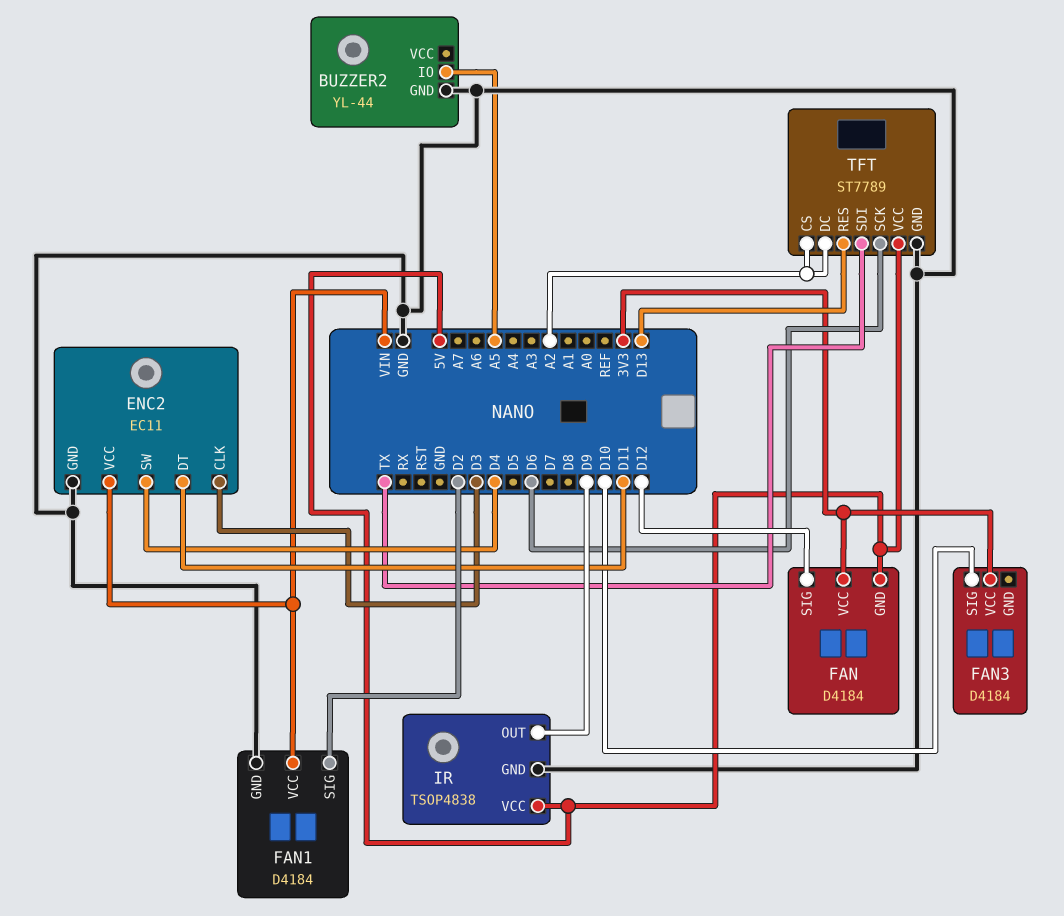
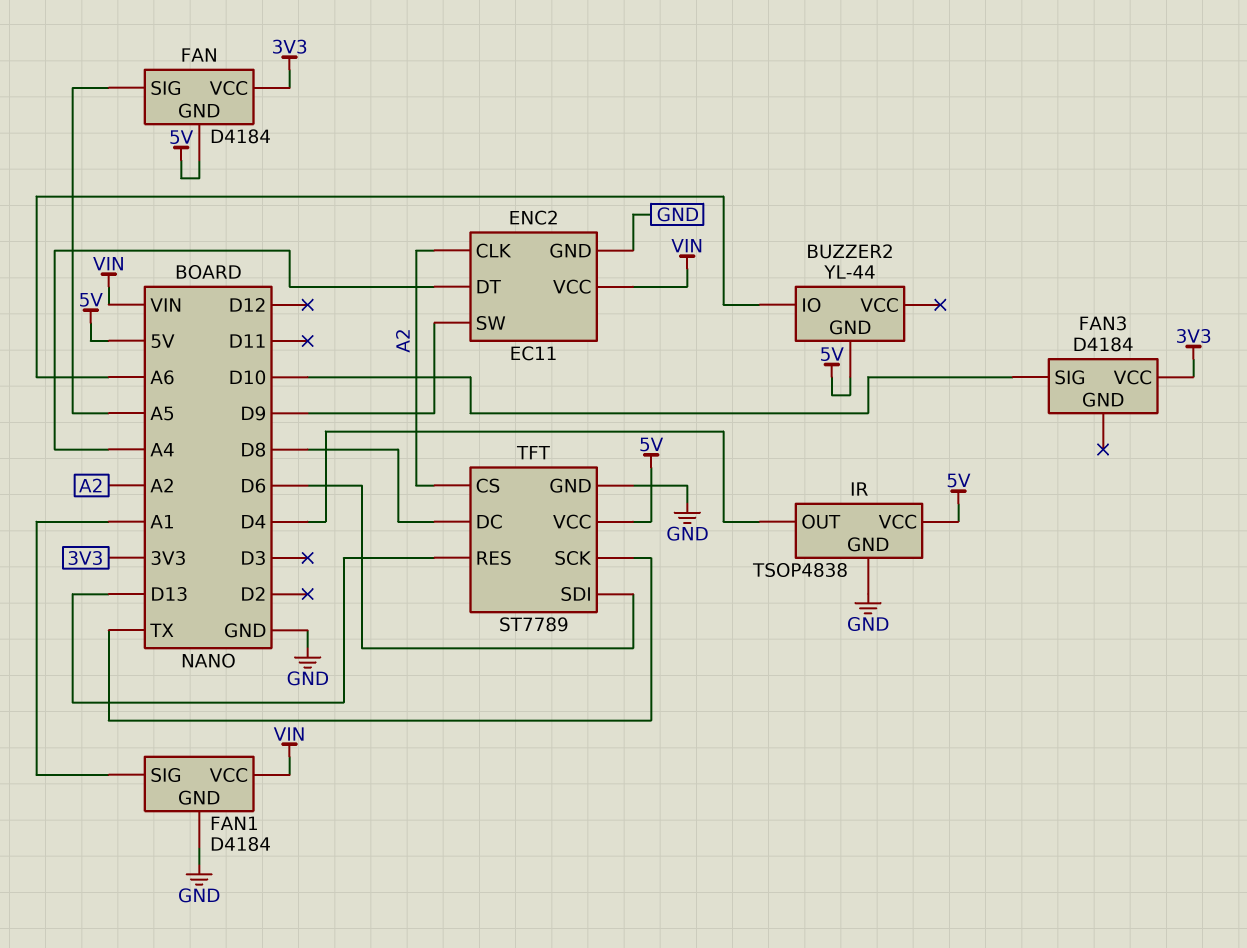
BUZZER2 pin GND: GND -> 5V
BUZZER2 pin IO: A5 -> A6
ENC2 pin CLK: D3 -> A2
ENC2 pin DT: D11 -> A4
ENC2 pin SW: D4 -> D9
FAN pin SIG: D12 -> A5
FAN1 pin SIG: D2 -> A1
IR pin OUT: D9 -> D4
TFT pin DC: A2 -> D8
TFT pin SCK: D6 -> TX
TFT pin SDI: TX -> D6

